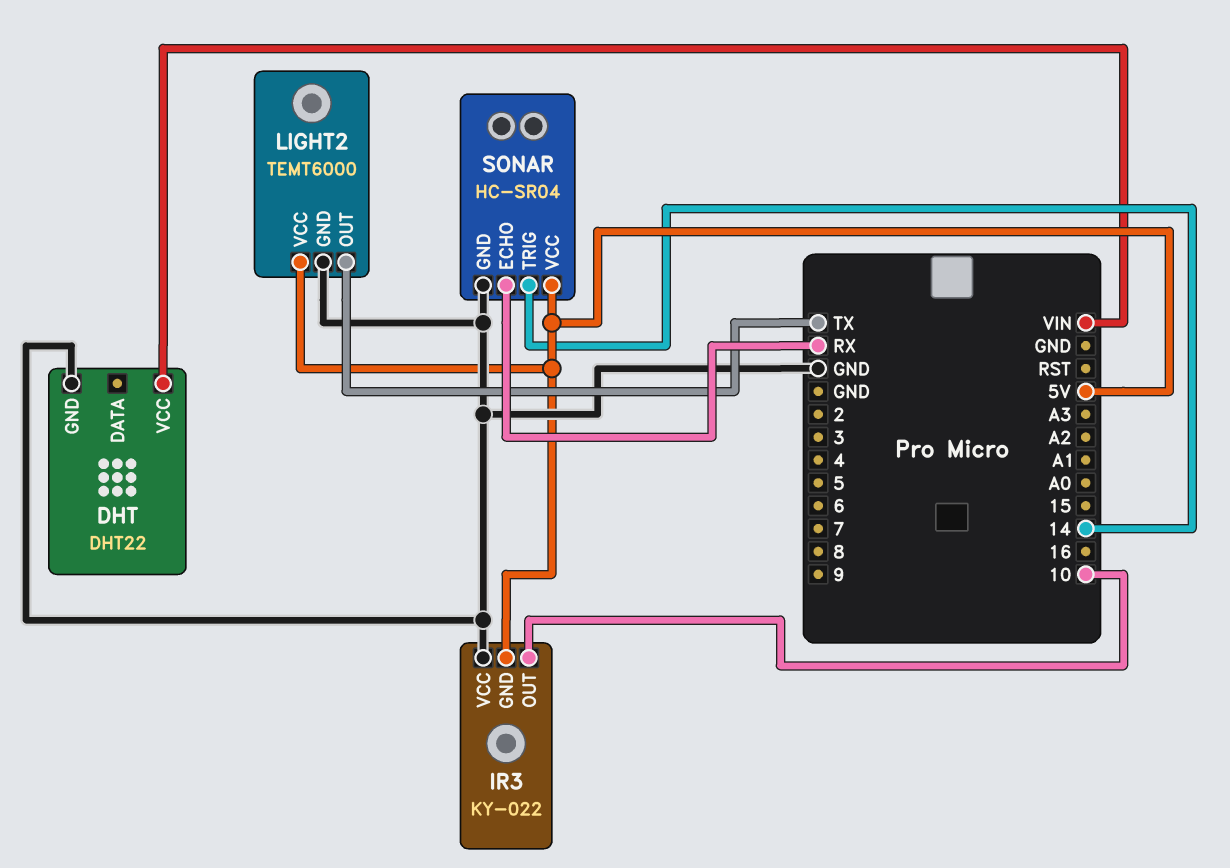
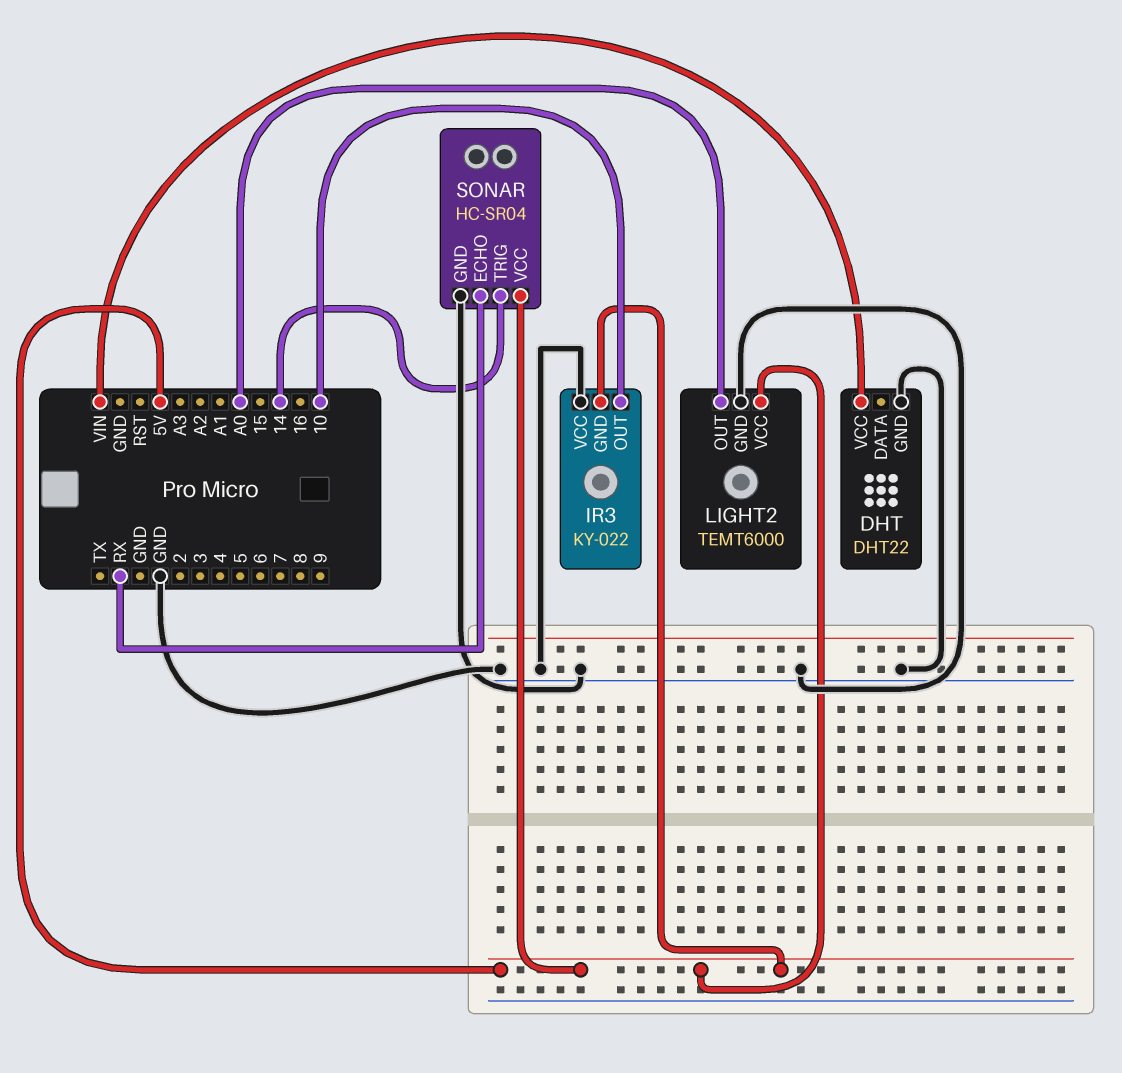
LIGHT2 pin OUT: TX -> A0

